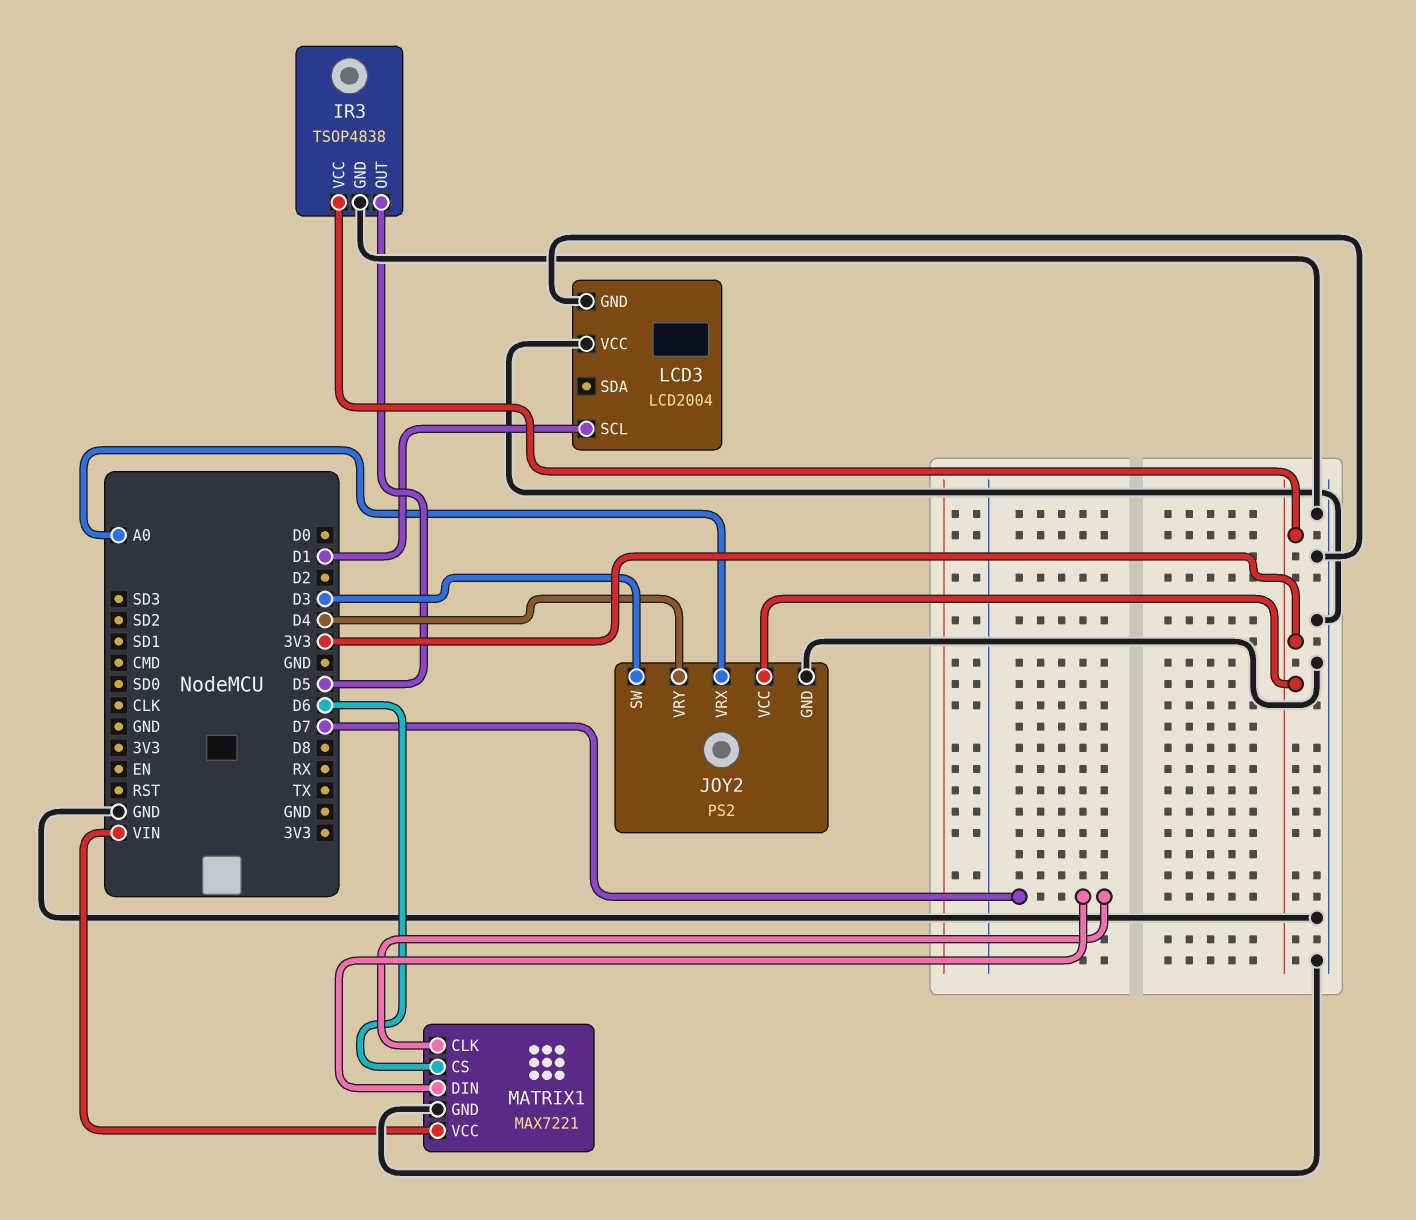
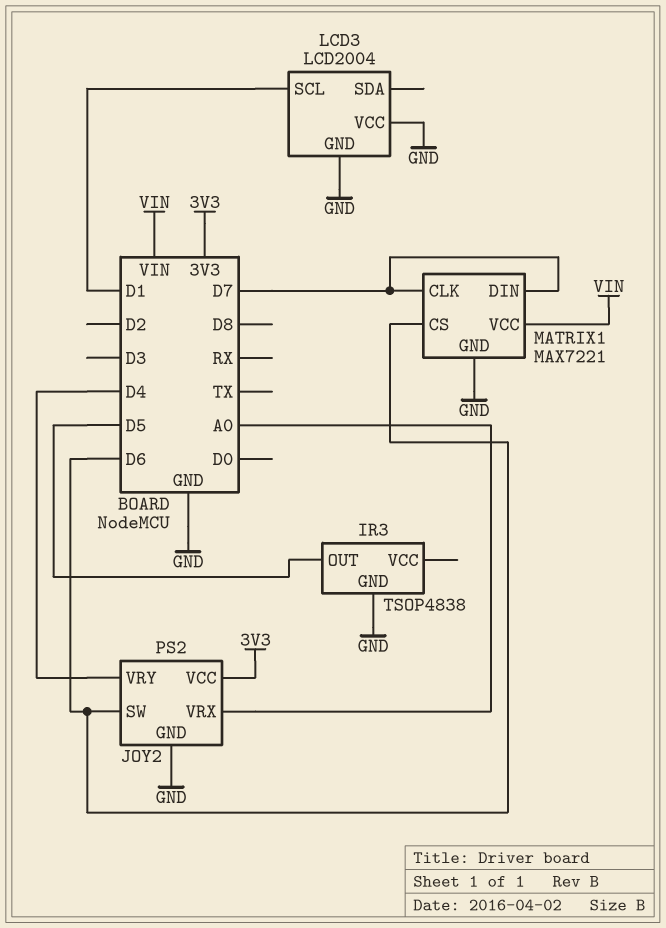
IR3 pin VCC: 3V3 -> none
JOY2 pin SW: D3 -> D6

